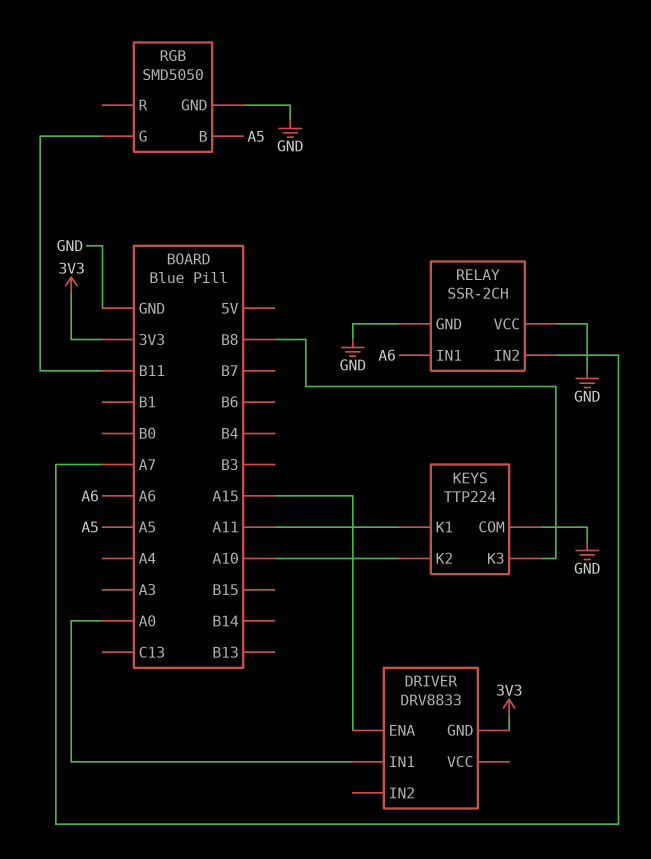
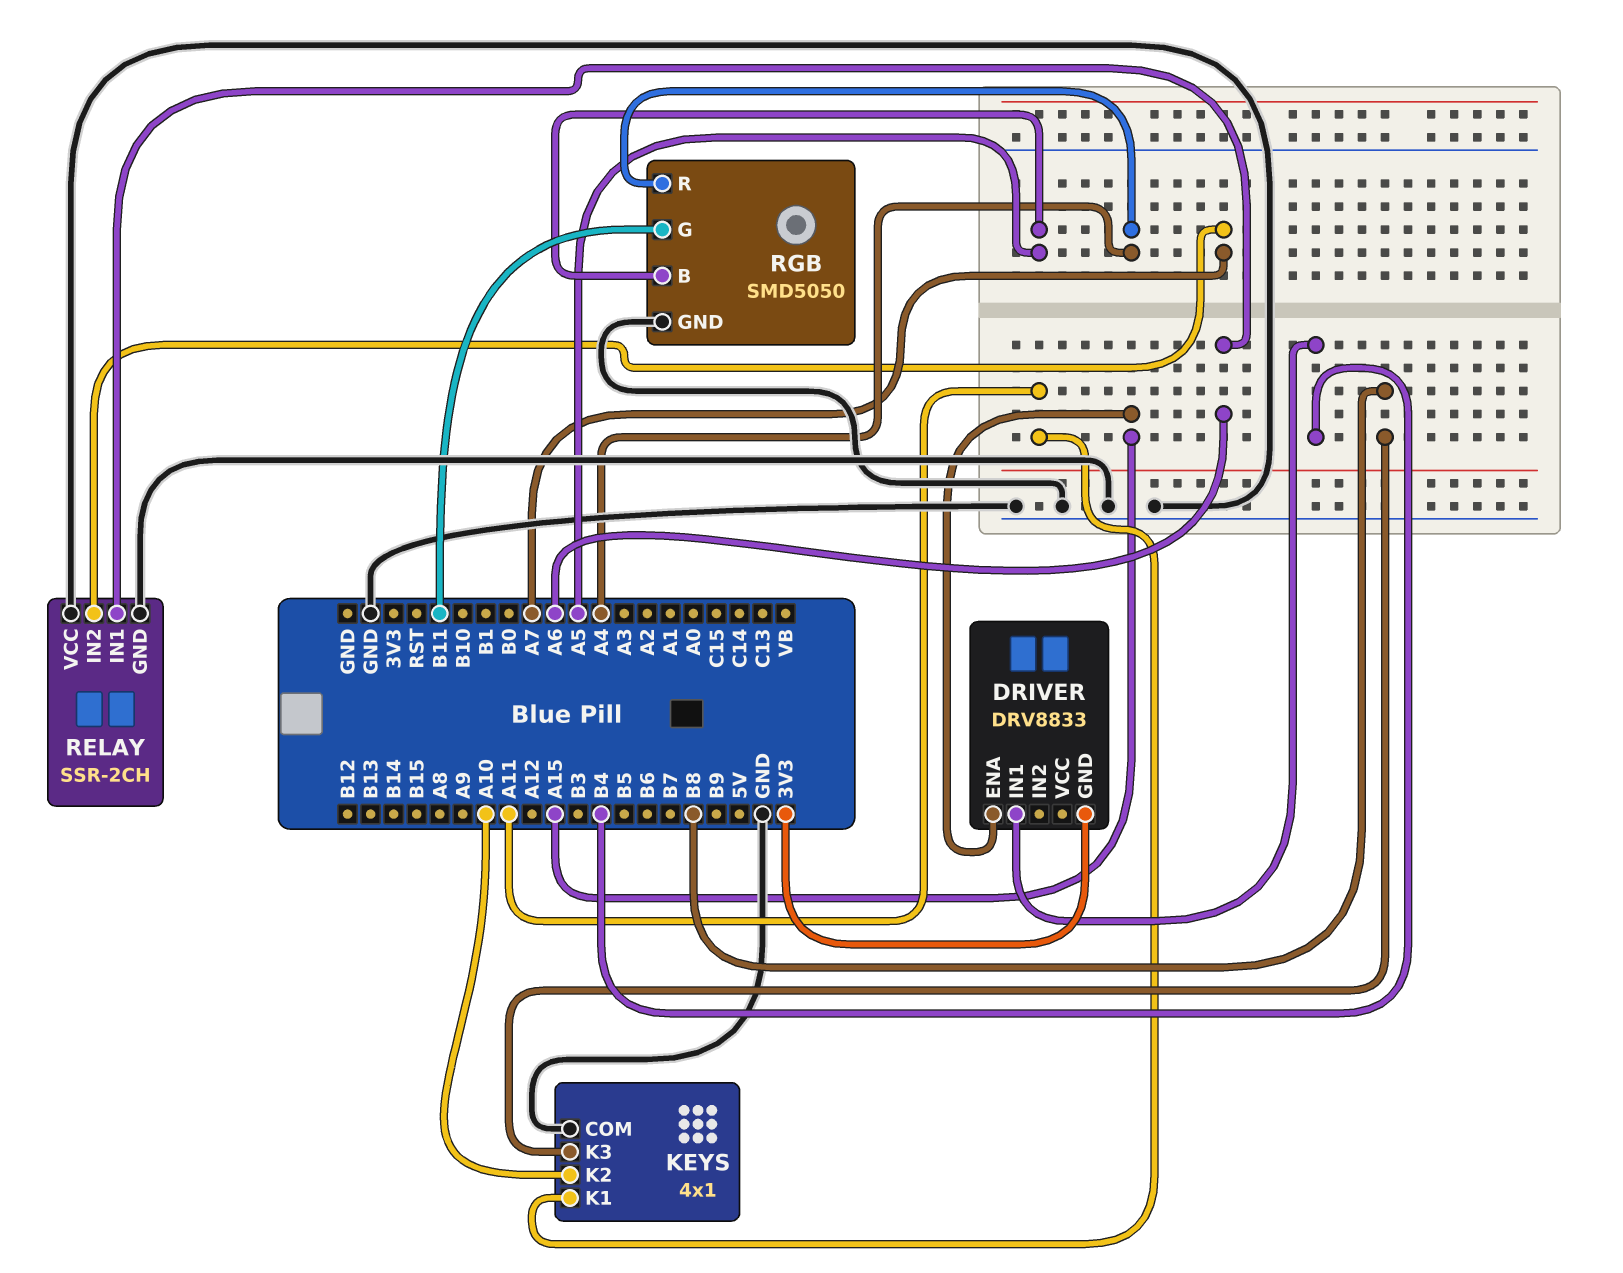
DRIVER pin IN1: A0 -> B4
KEYS: TTP224 -> 4x1
RGB pin R: none -> A4

